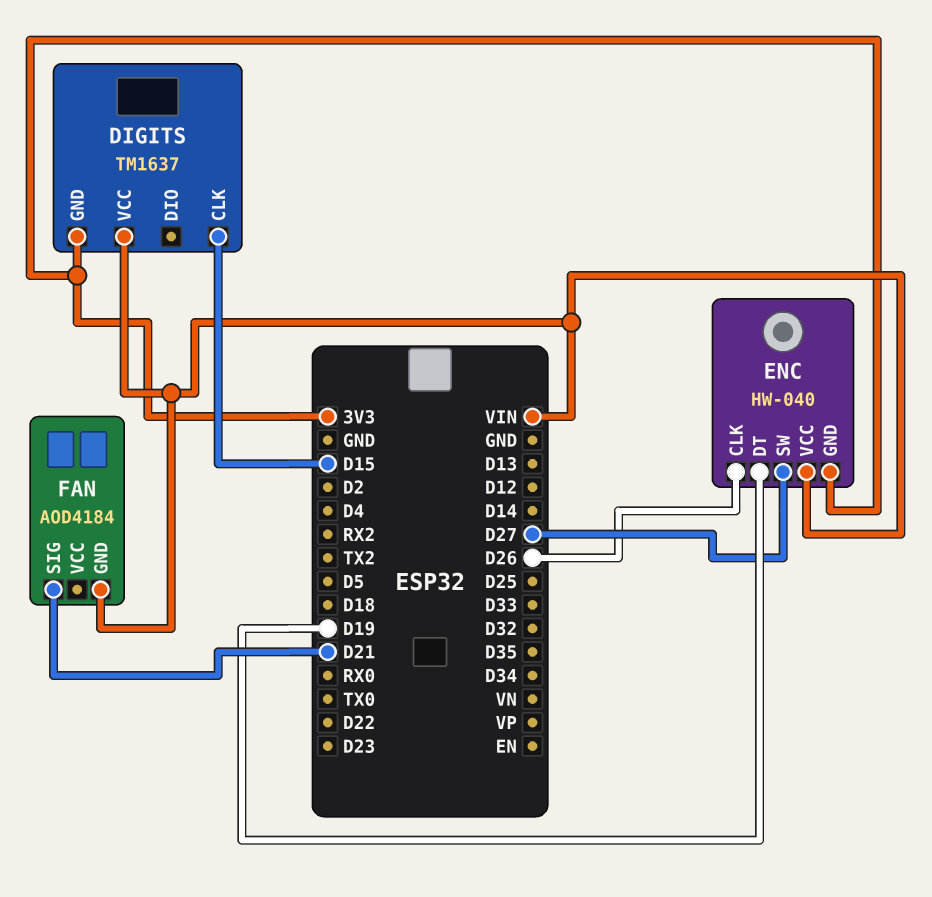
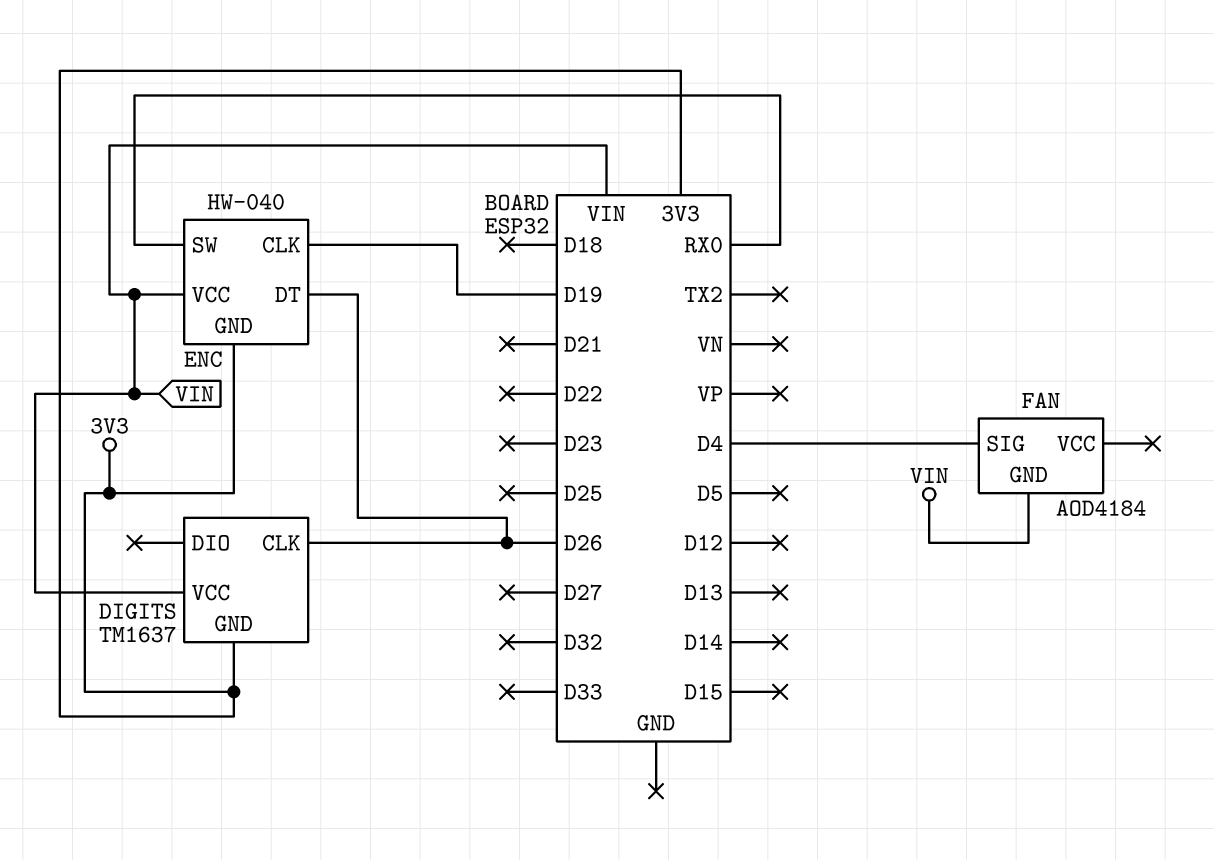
DIGITS pin CLK: D15 -> D26
ENC pin CLK: D26 -> D19
ENC pin DT: D19 -> D26
ENC pin SW: D27 -> RX0
FAN pin SIG: D21 -> D4

